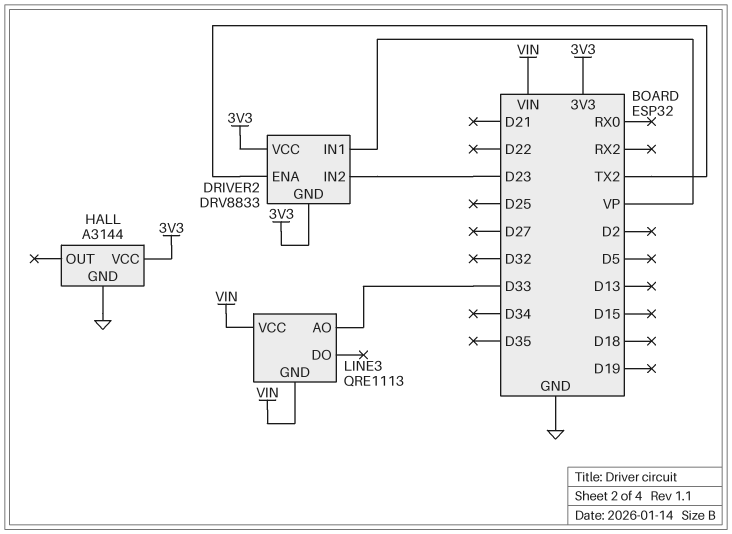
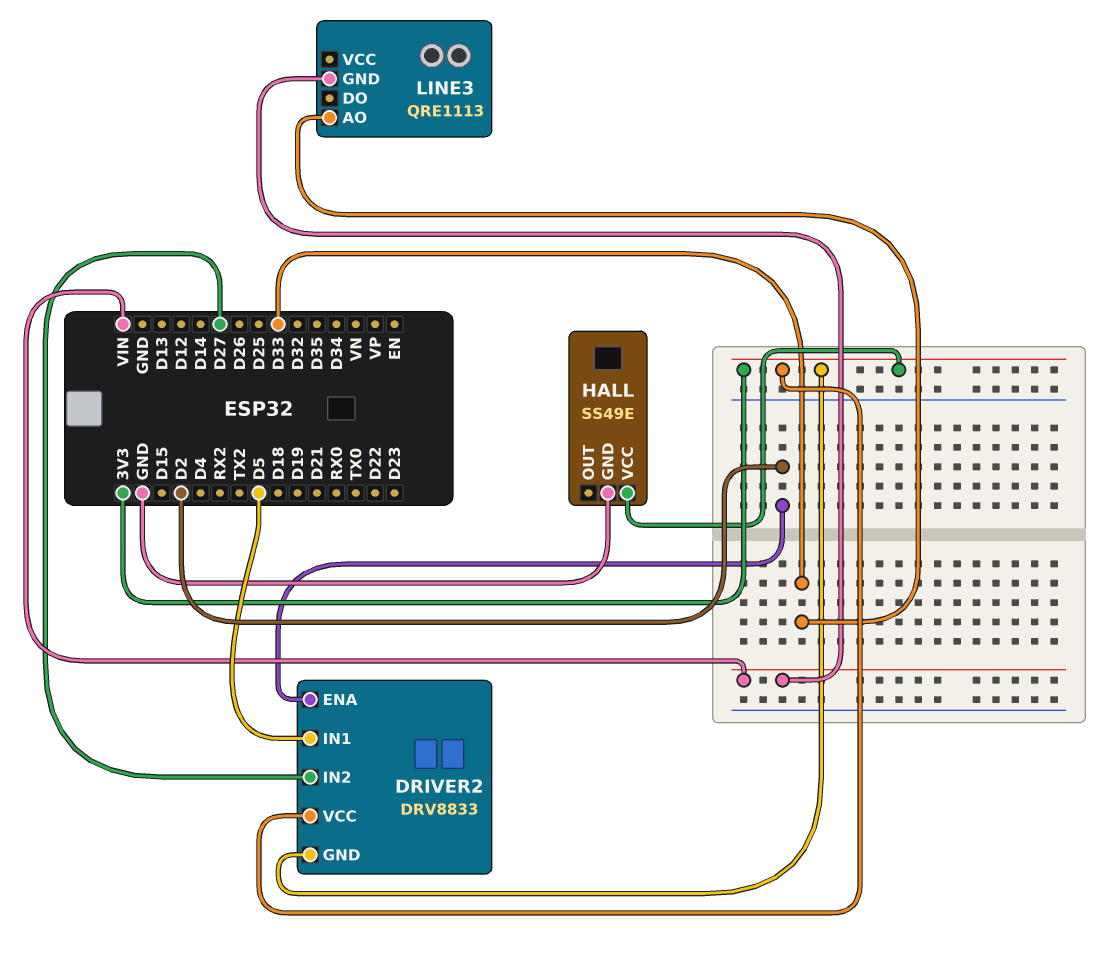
DRIVER2 pin ENA: TX2 -> D2
DRIVER2 pin IN1: VP -> D5
DRIVER2 pin IN2: D23 -> D27
HALL: A3144 -> SS49E
LINE3 pin VCC: VIN -> none

